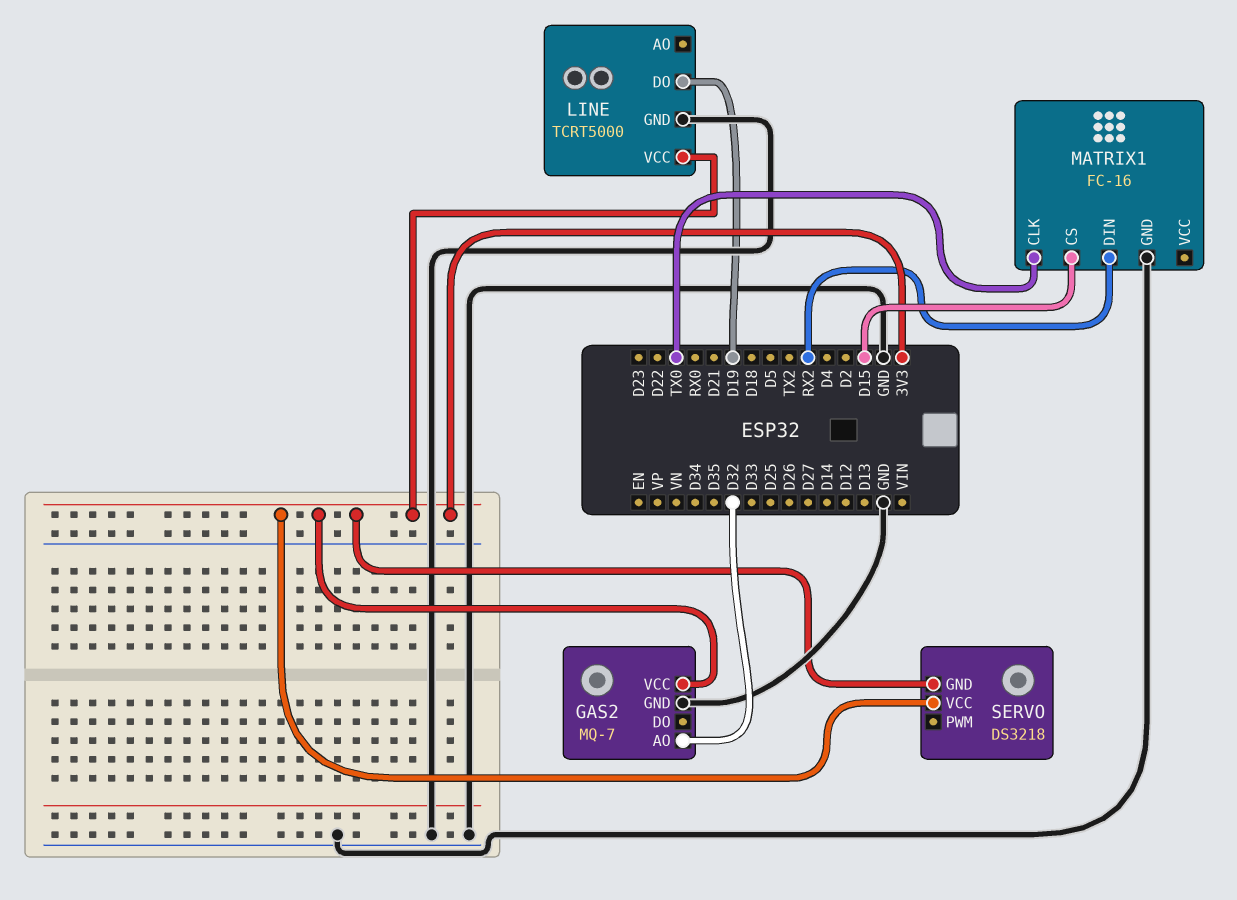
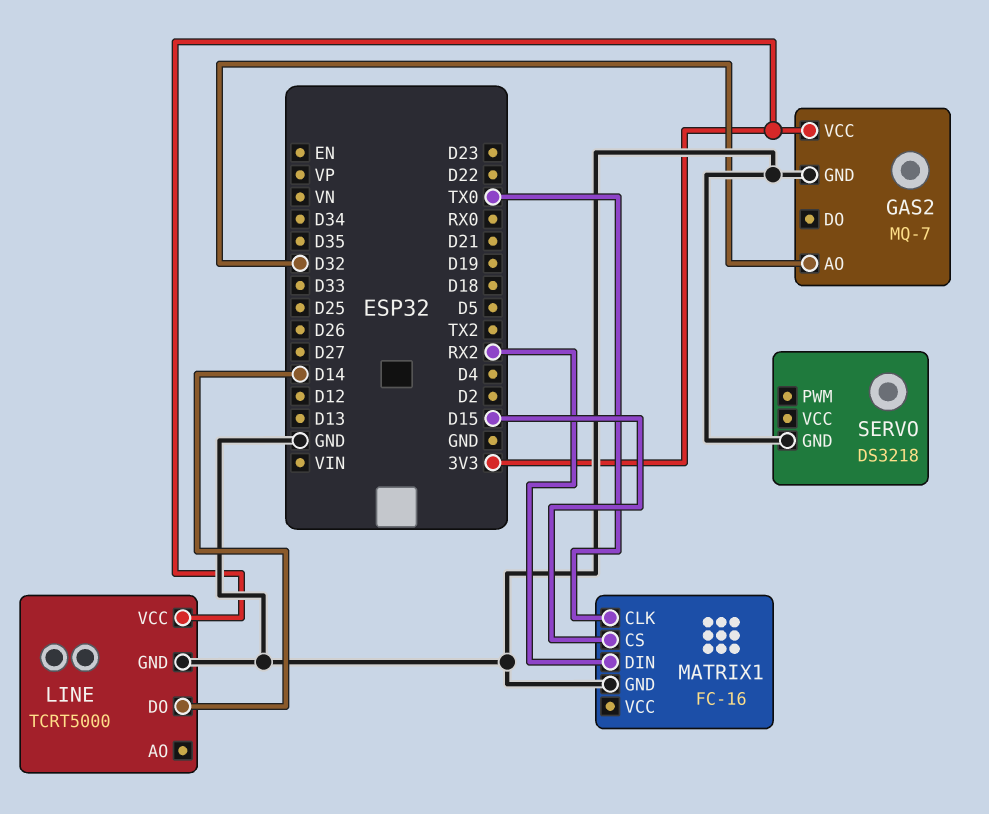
LINE pin DO: D19 -> D14
SERVO pin GND: 3V3 -> GND
SERVO pin VCC: 3V3 -> none

